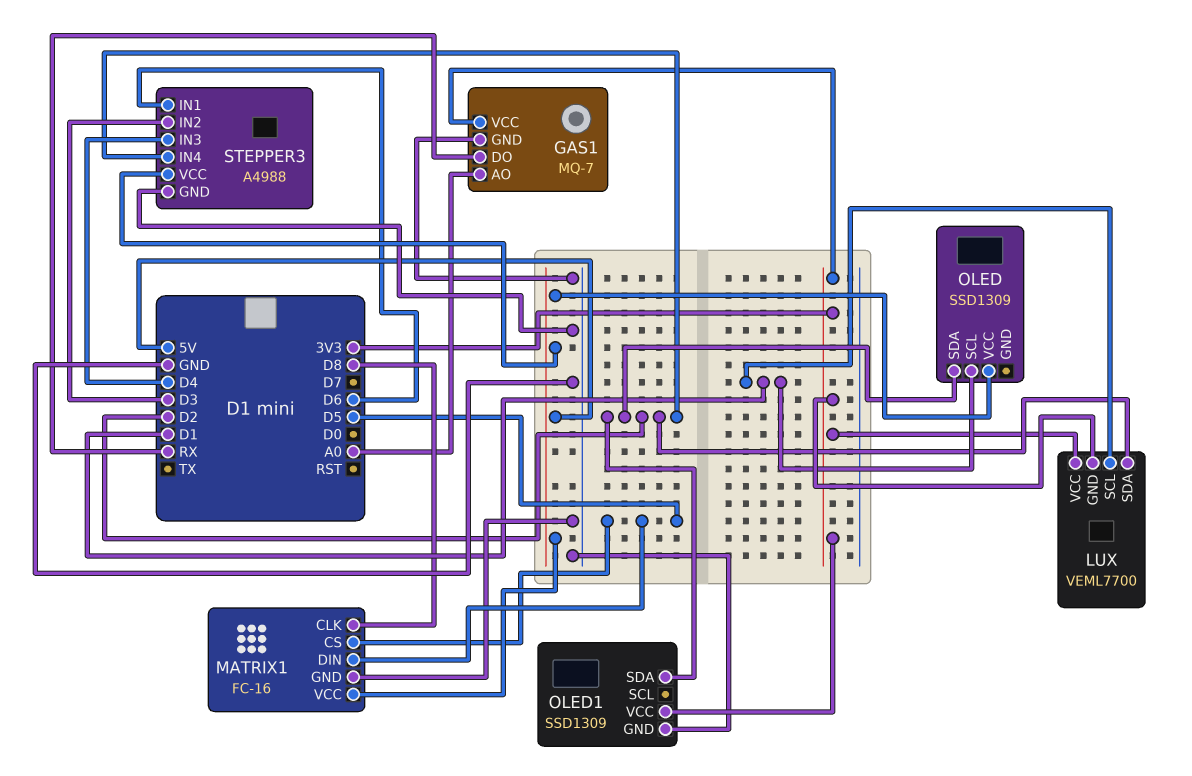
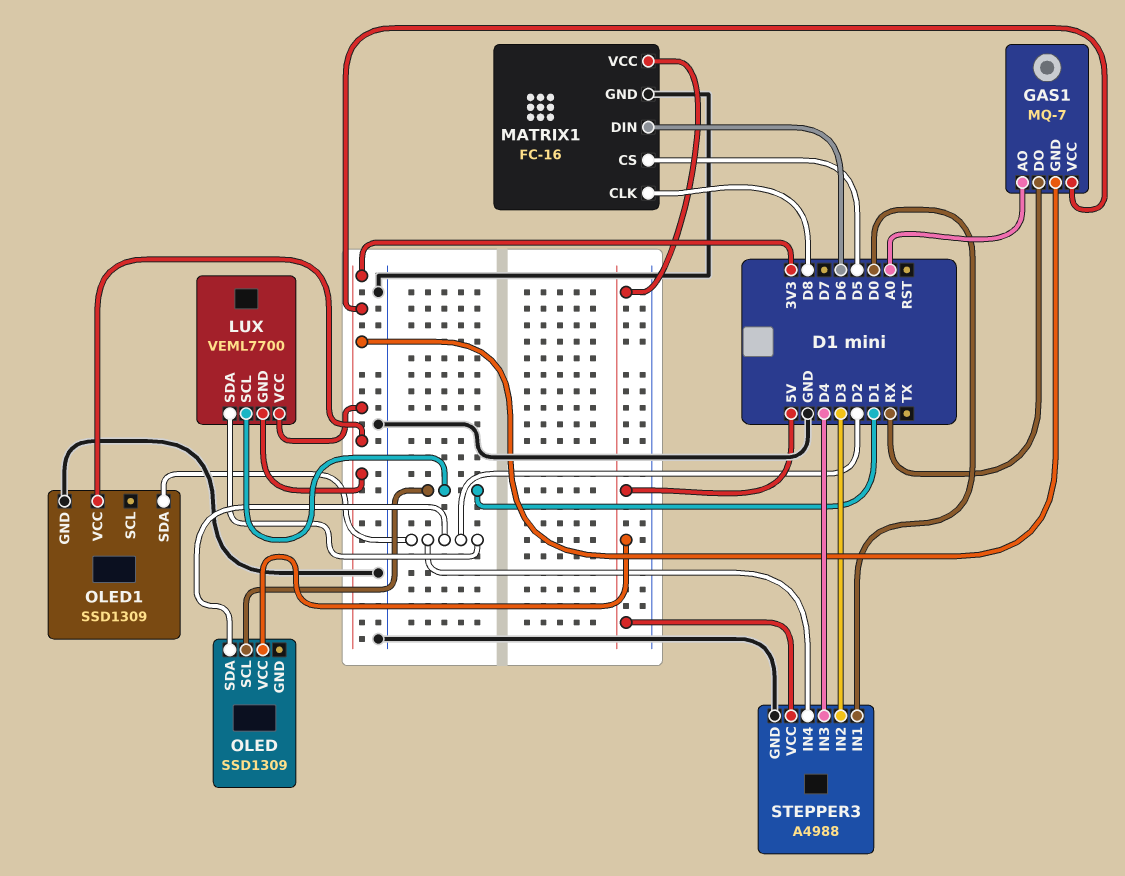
GAS1 pin GND: GND -> 3V3
MATRIX1 pin DIN: D5 -> D6
STEPPER3 pin IN1: D6 -> D0

